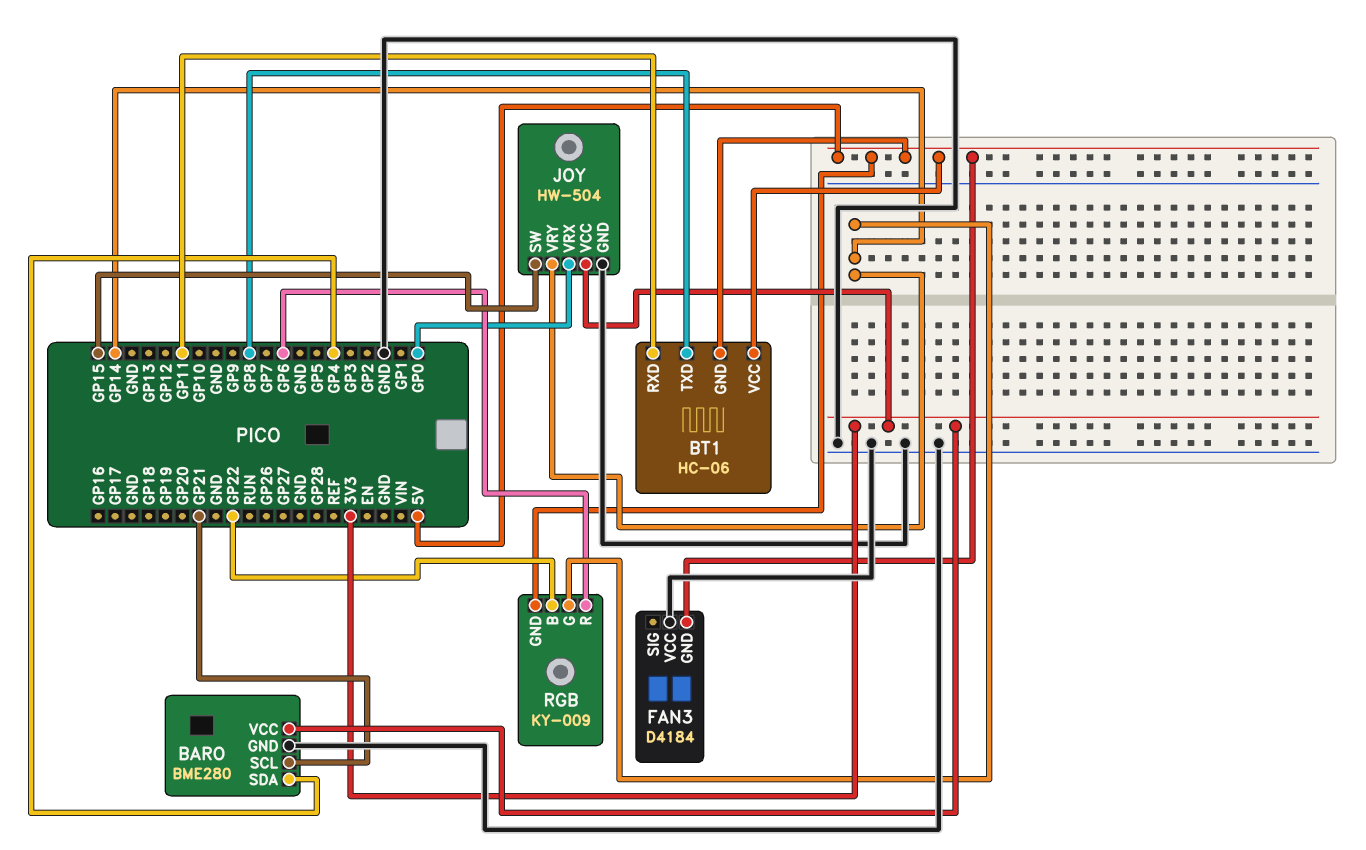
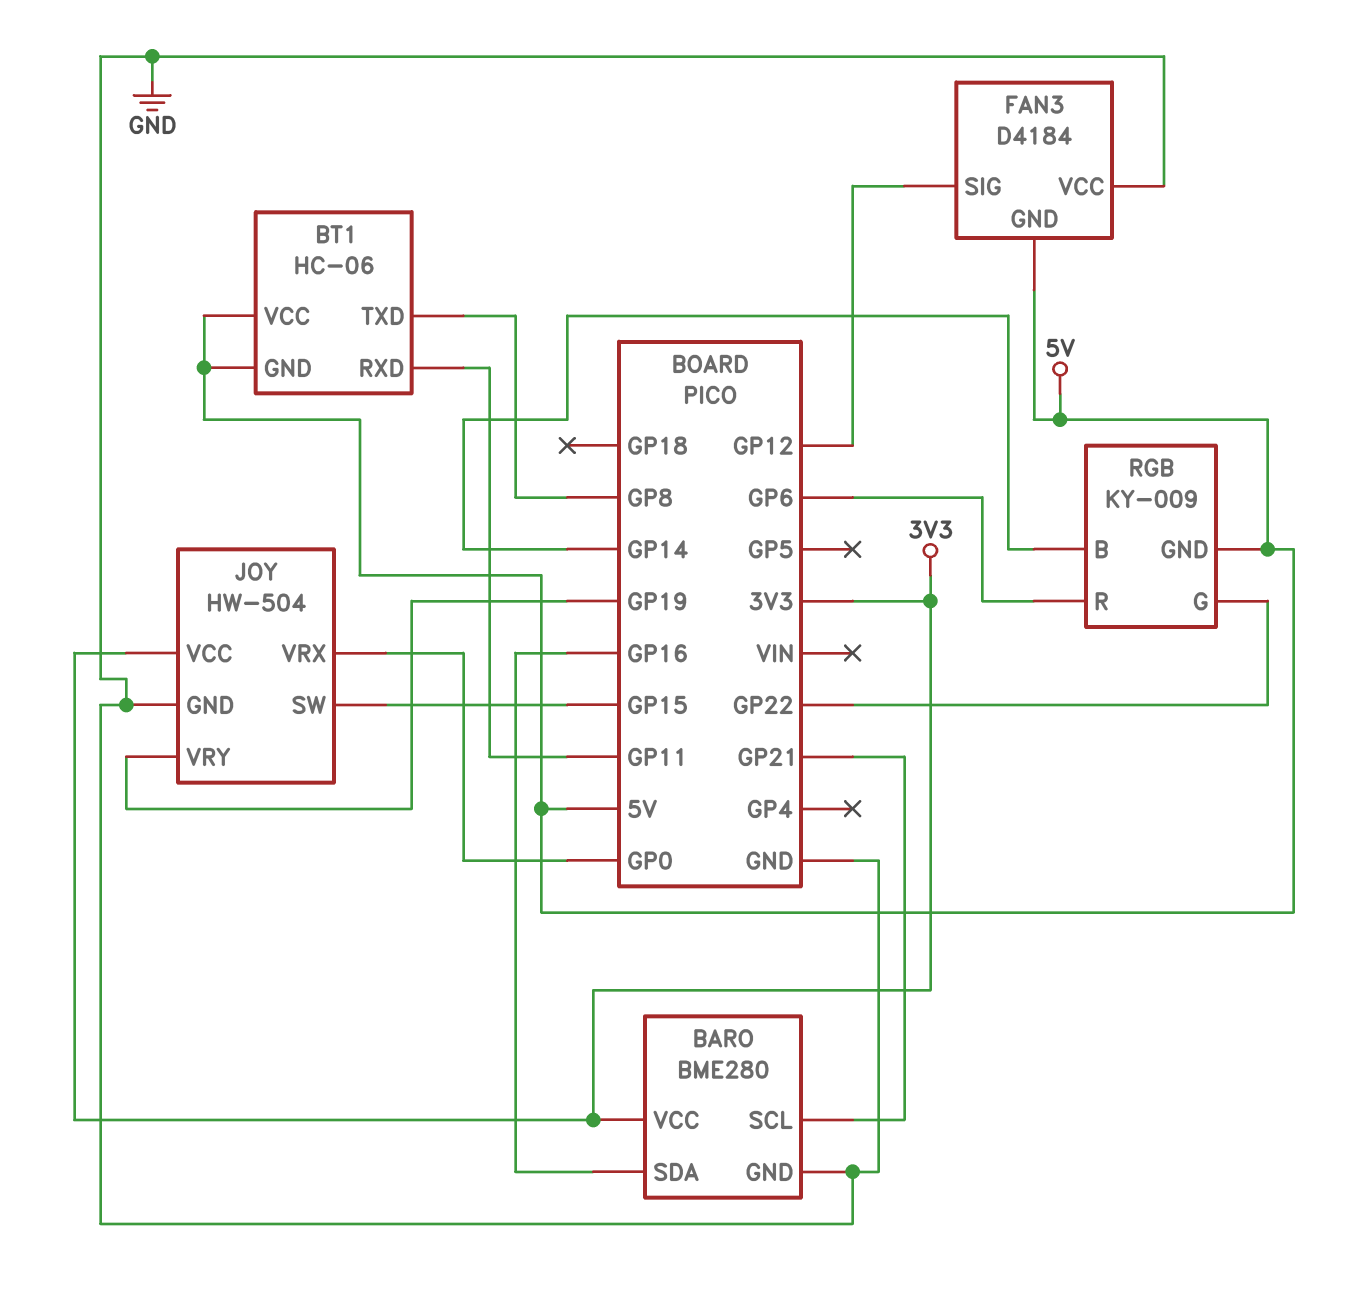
BARO pin SDA: GP4 -> GP16
FAN3 pin SIG: none -> GP12
JOY pin VRY: GP14 -> GP19
RGB pin B: GP22 -> GP14
RGB pin G: GP14 -> GP22

